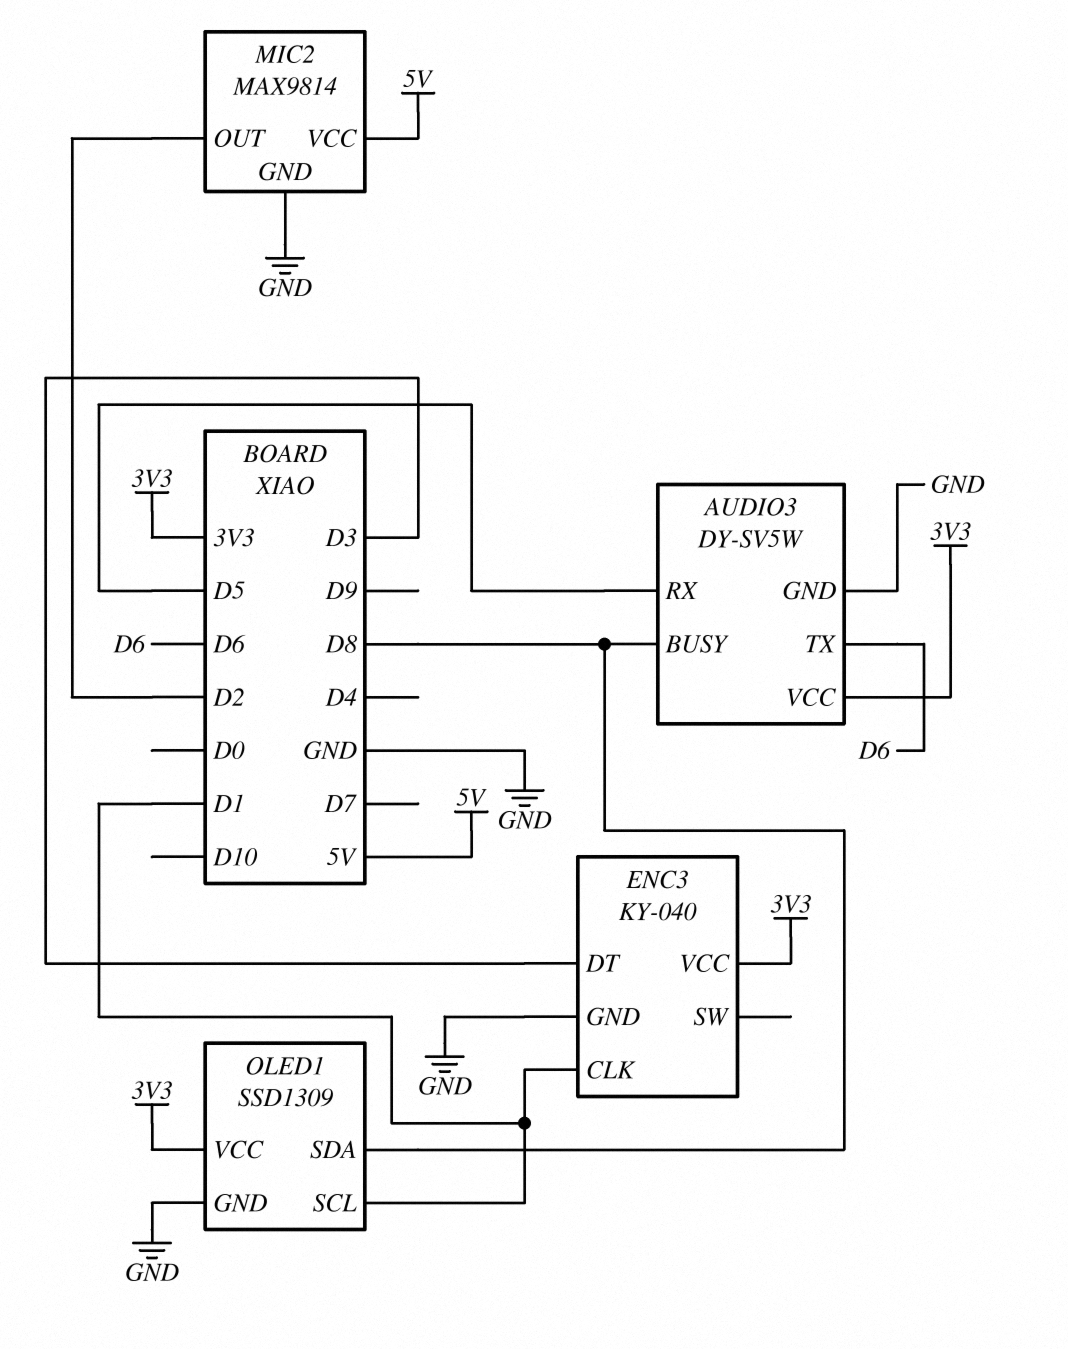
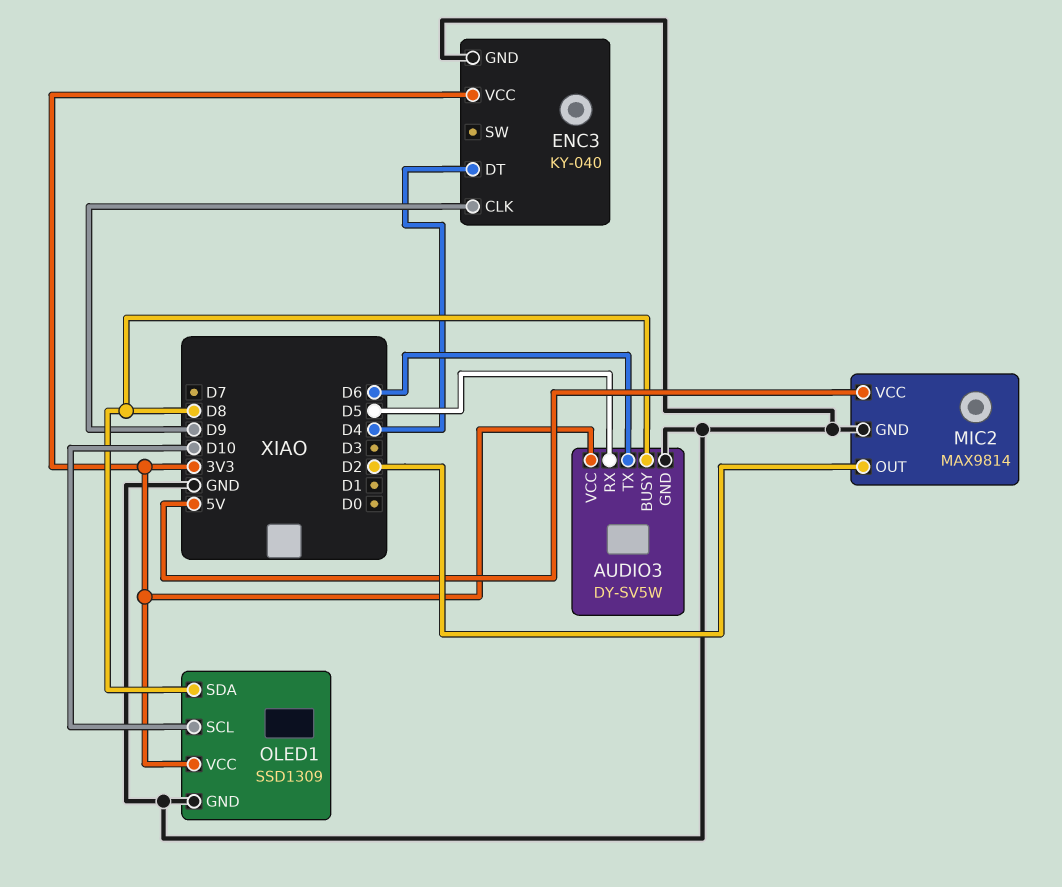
ENC3 pin CLK: D1 -> D9
ENC3 pin DT: D3 -> D4
OLED1 pin SCL: D1 -> D10

